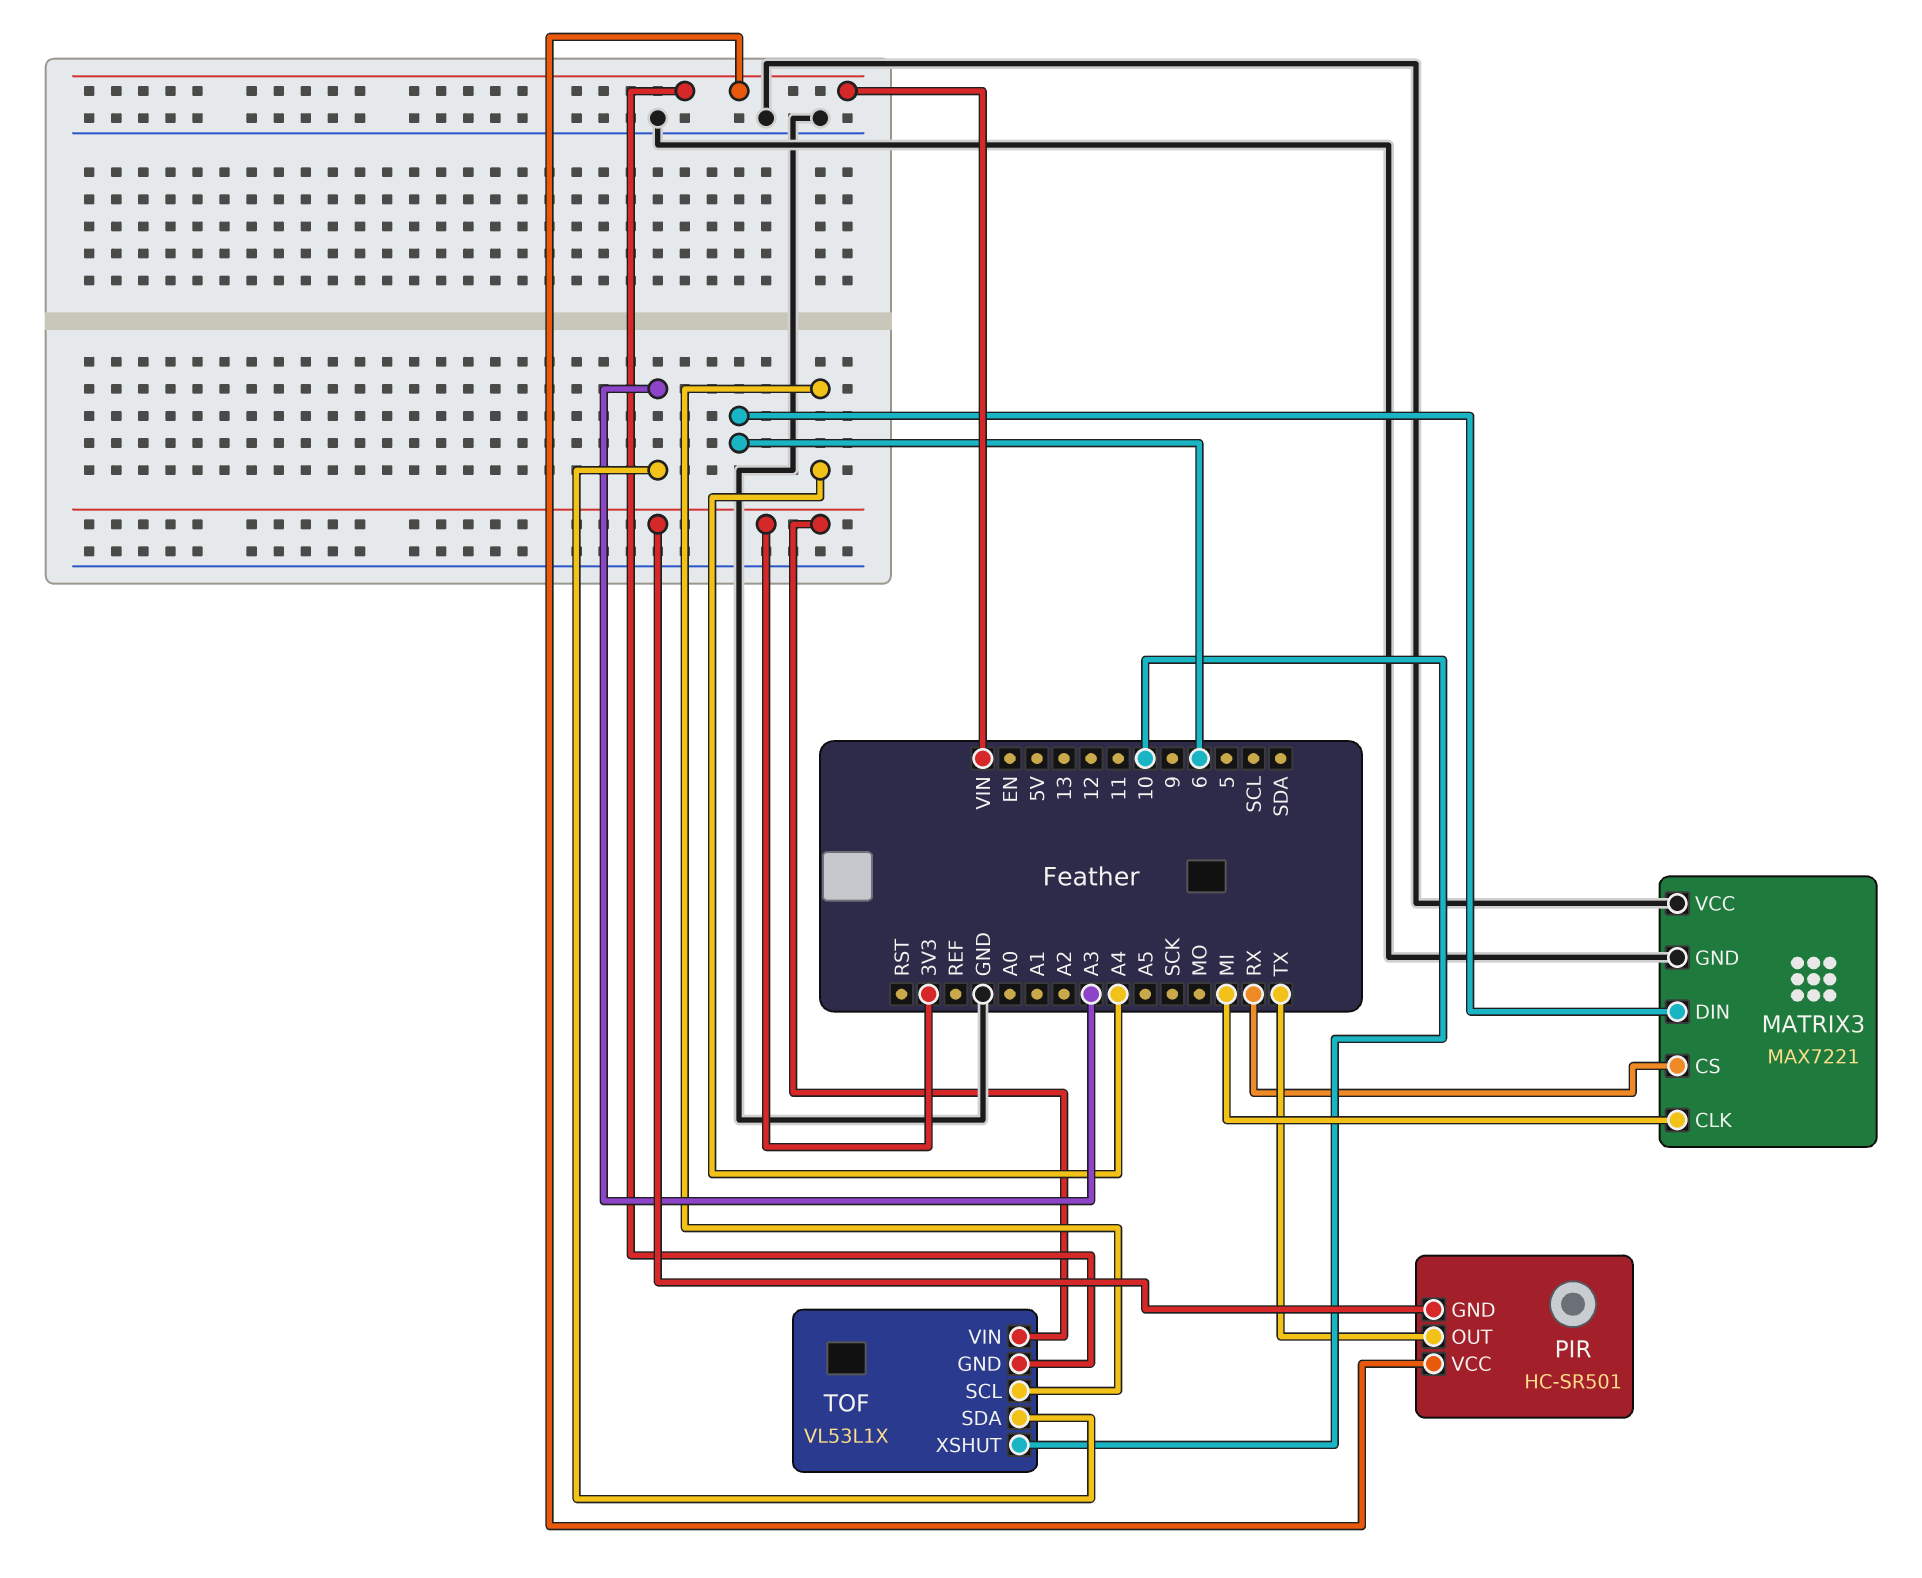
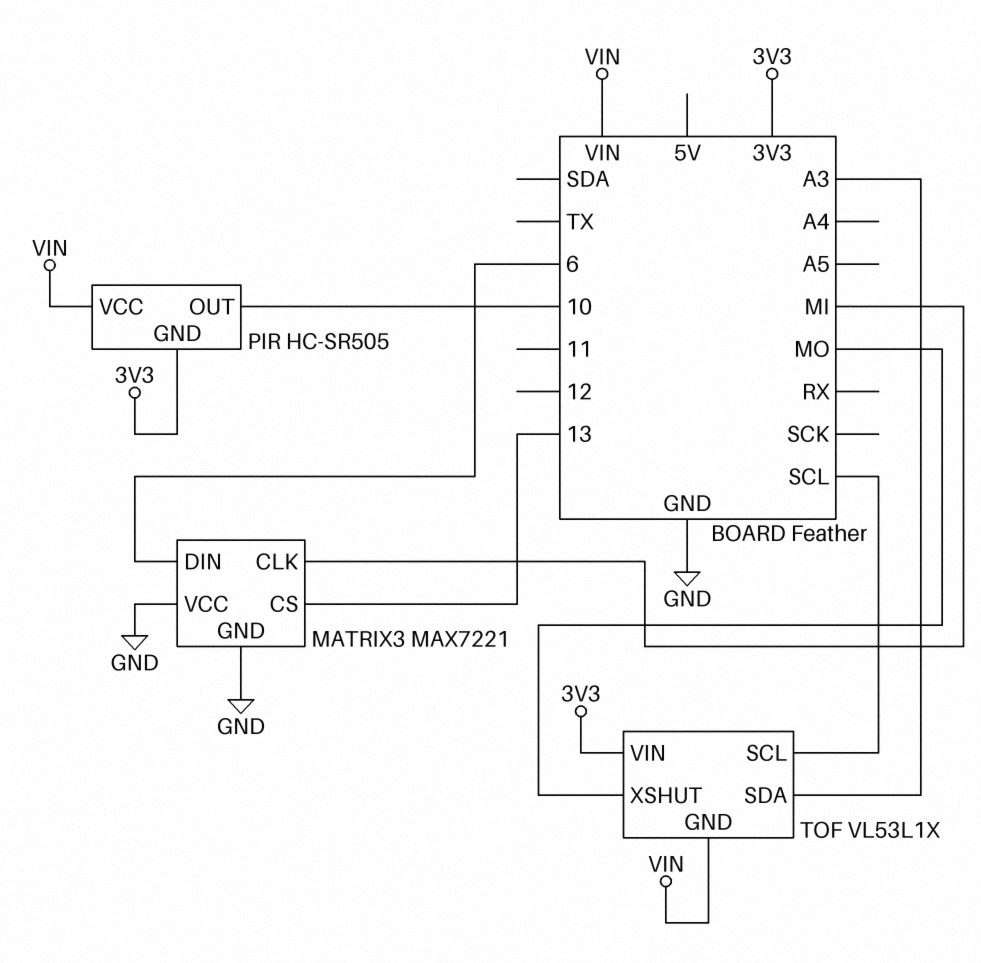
MATRIX3 pin CS: RX -> 13
PIR: HC-SR501 -> HC-SR505
PIR pin OUT: TX -> 10
TOF pin SCL: A4 -> SCL
TOF pin XSHUT: 10 -> MO

